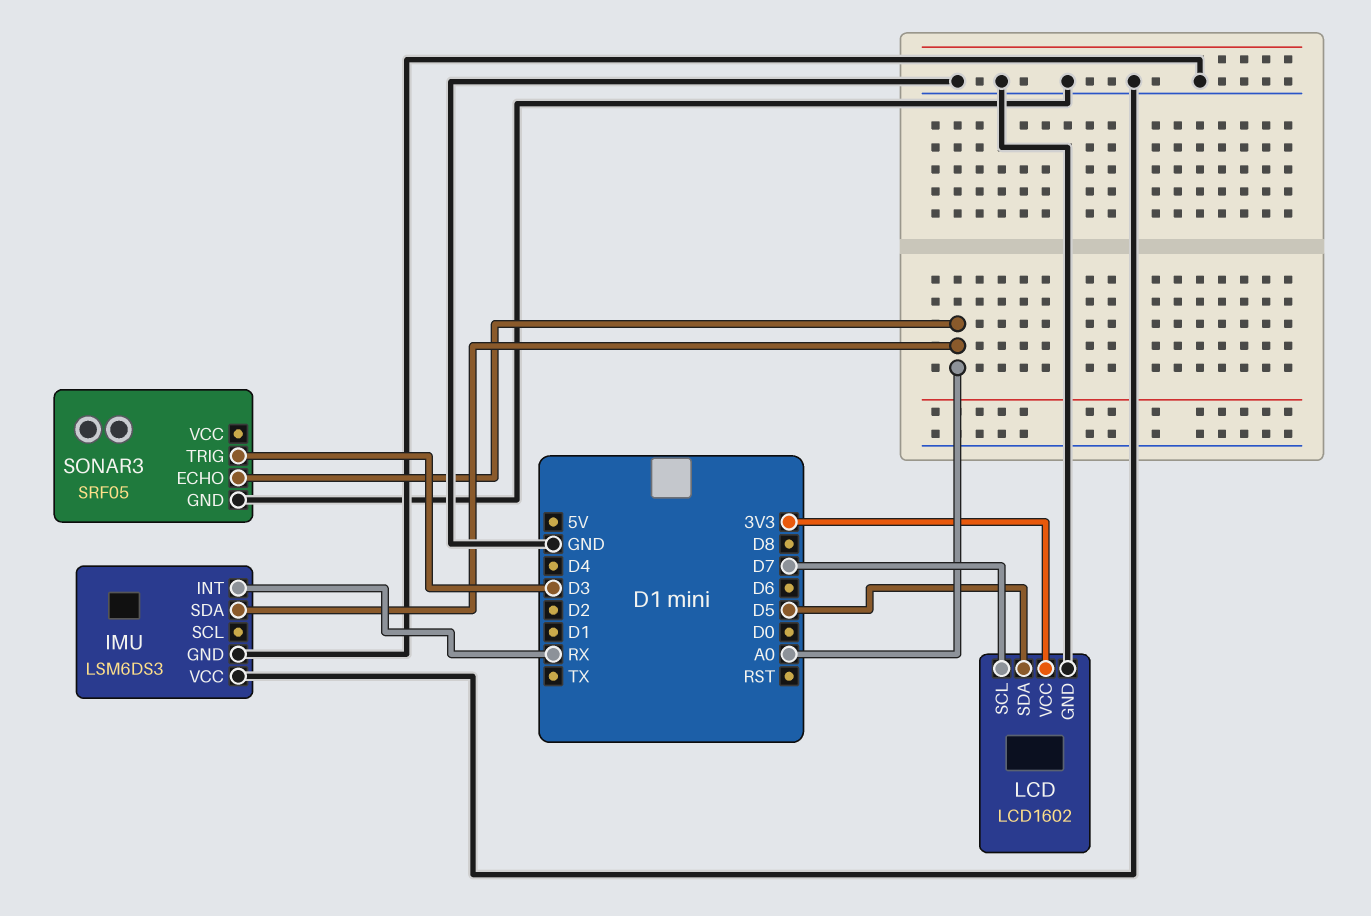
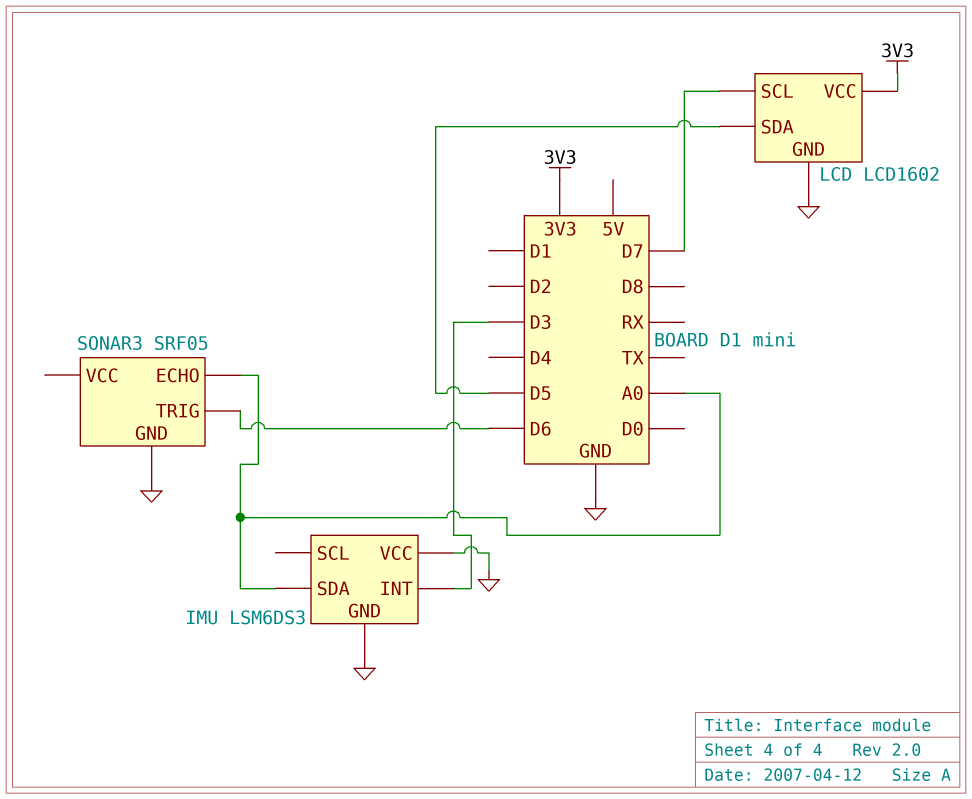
IMU pin INT: RX -> D3
SONAR3 pin TRIG: D3 -> D6

